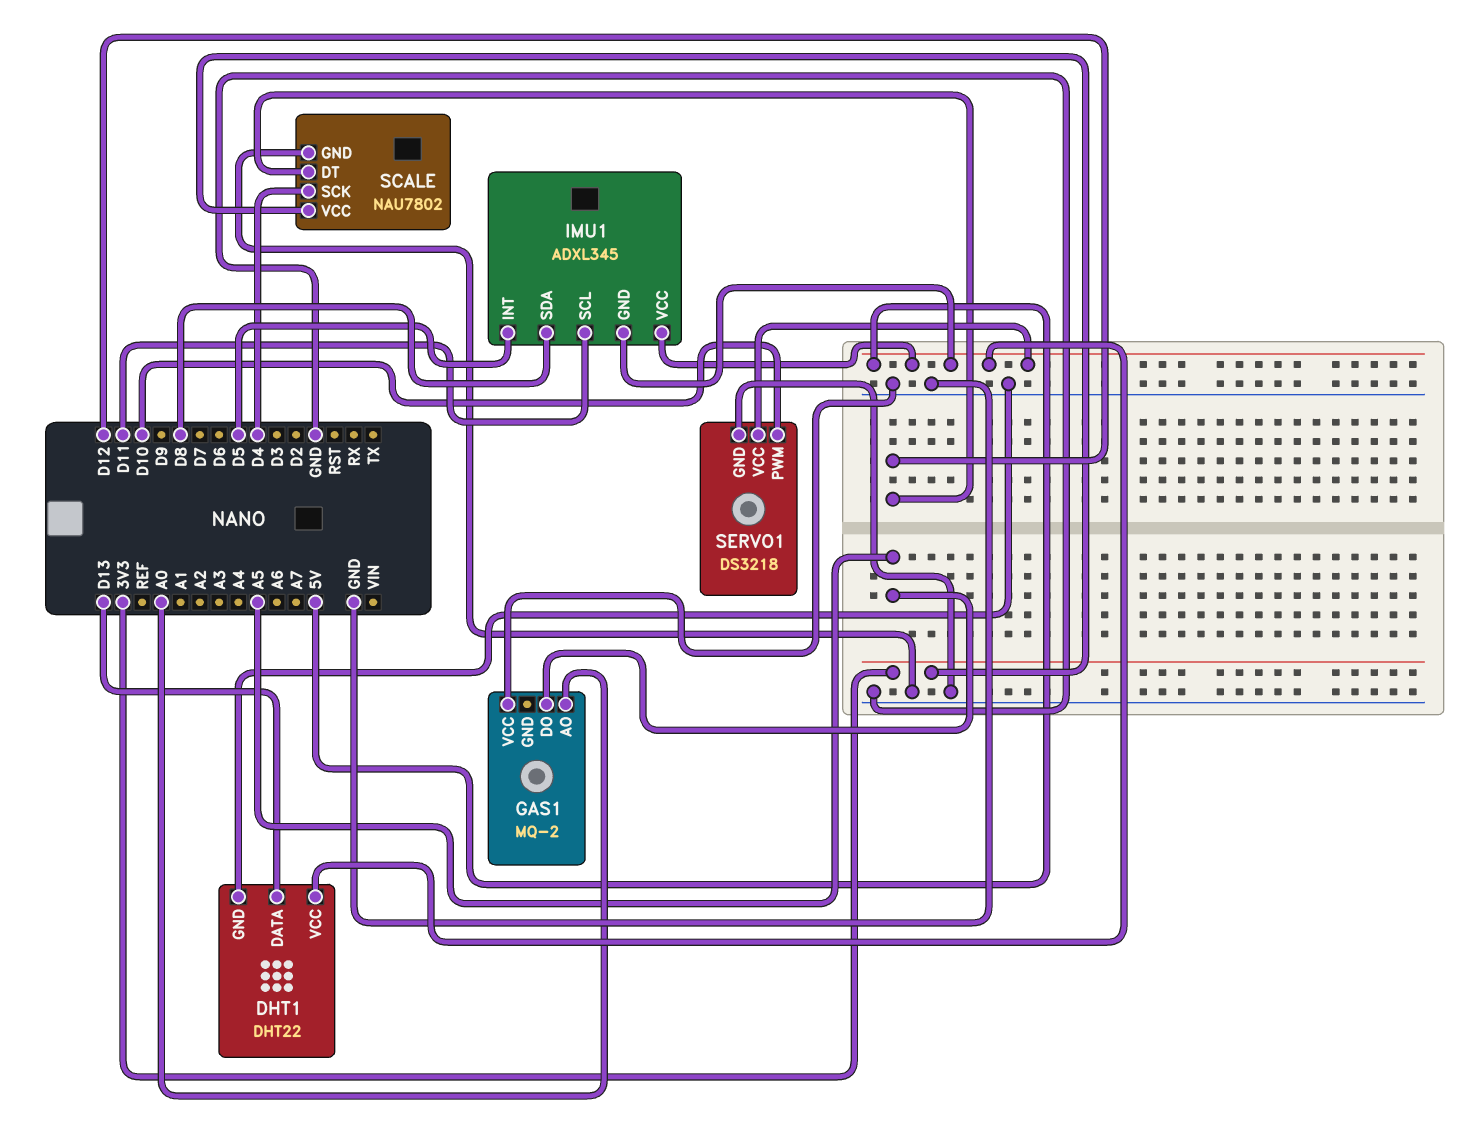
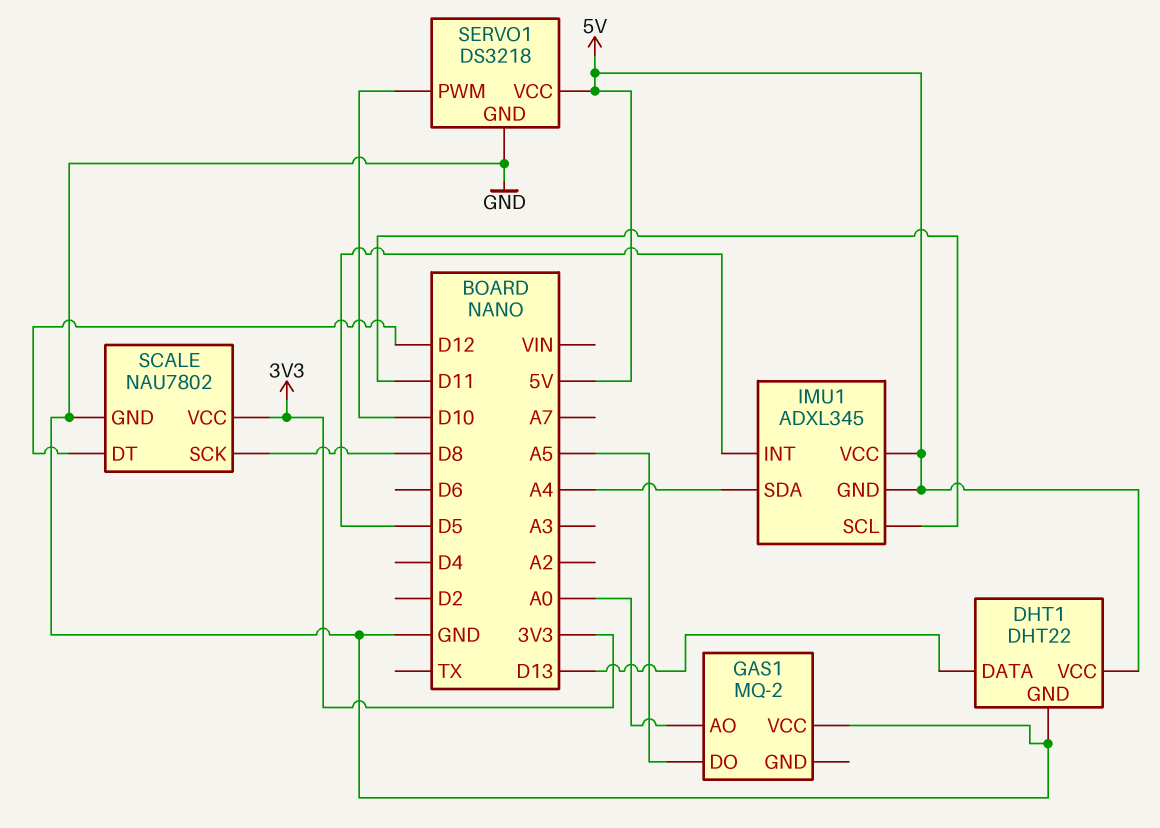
IMU1 pin SDA: D8 -> A4
SCALE pin SCK: D4 -> D8

